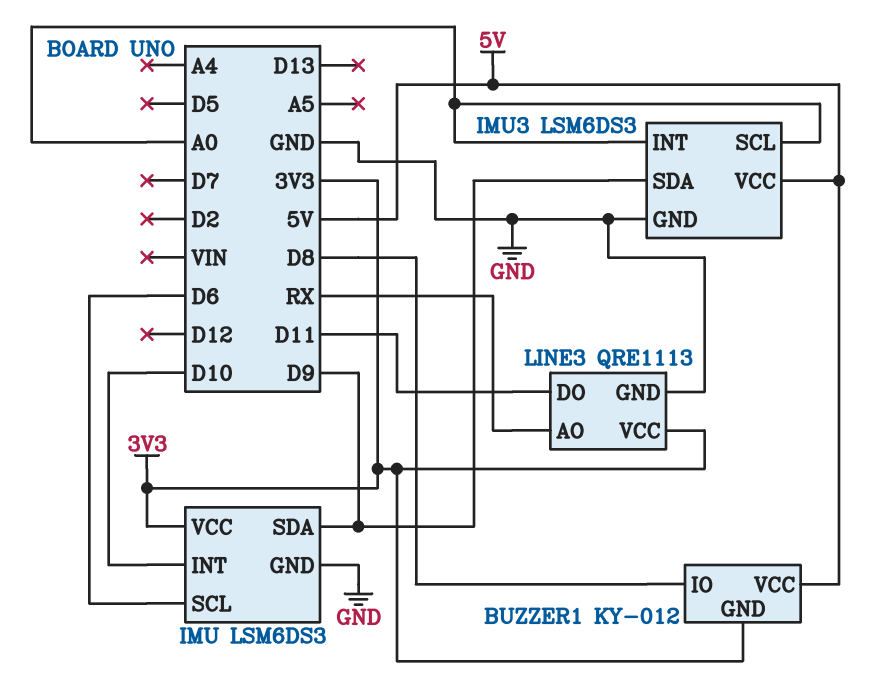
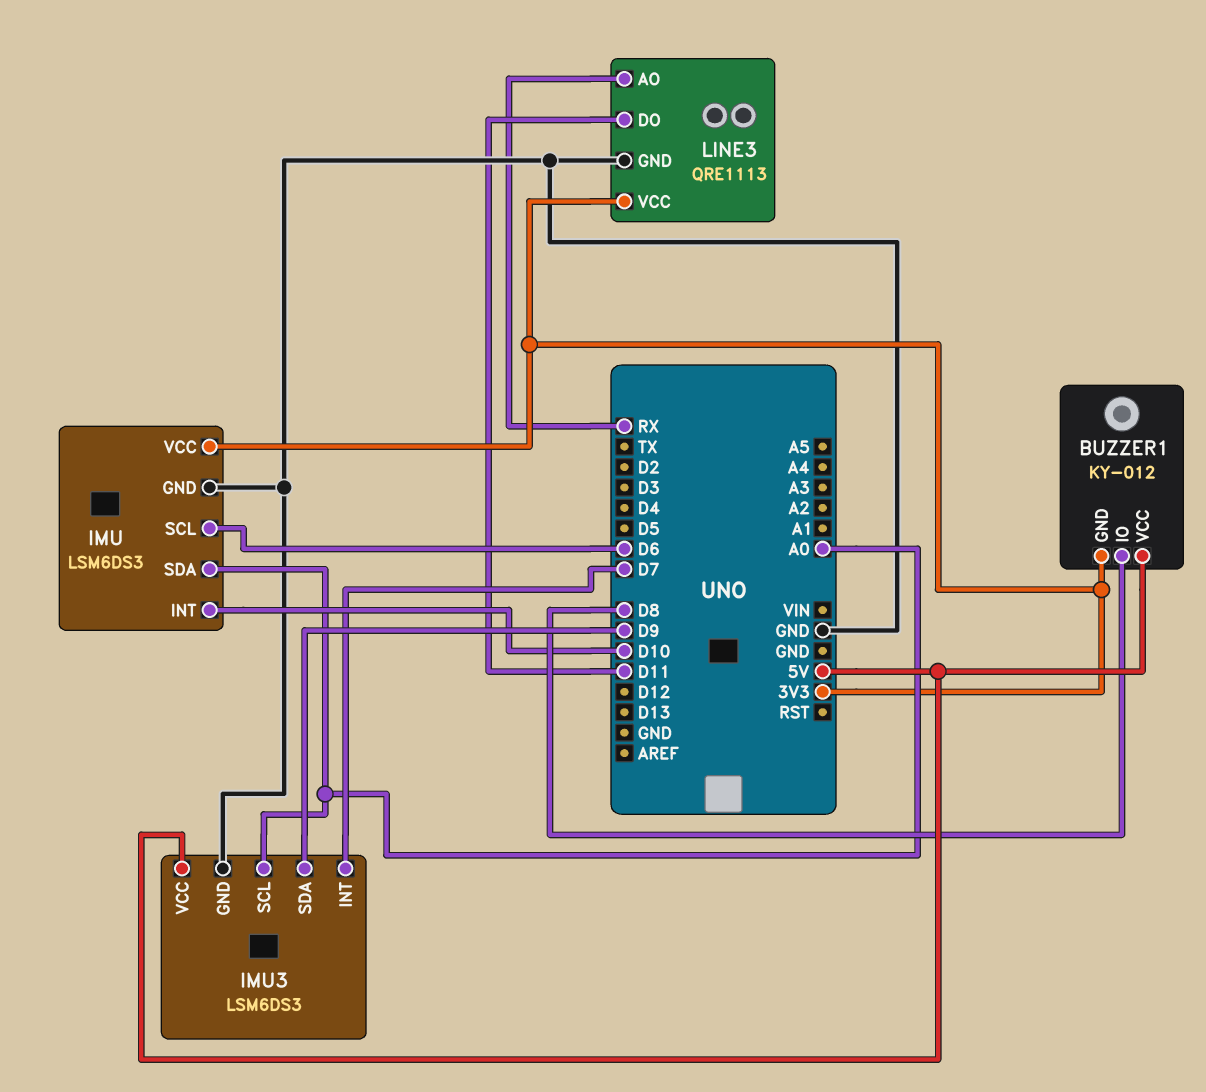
IMU pin SDA: D9 -> A0
IMU3 pin INT: A0 -> D7

